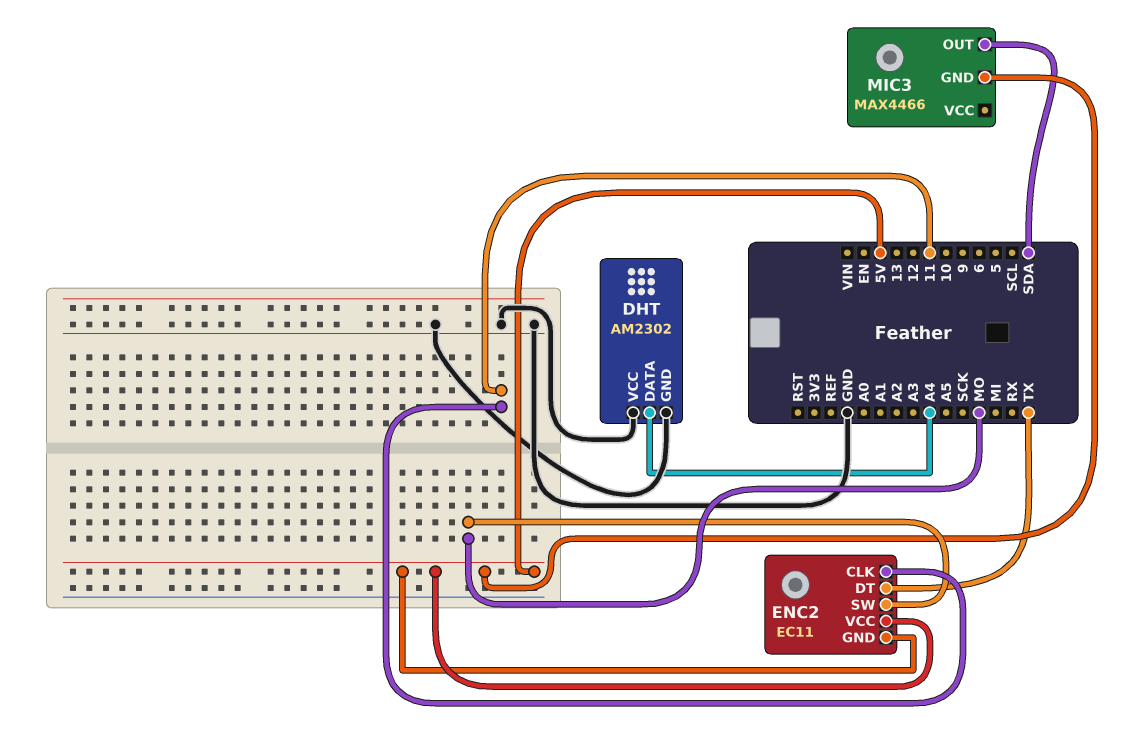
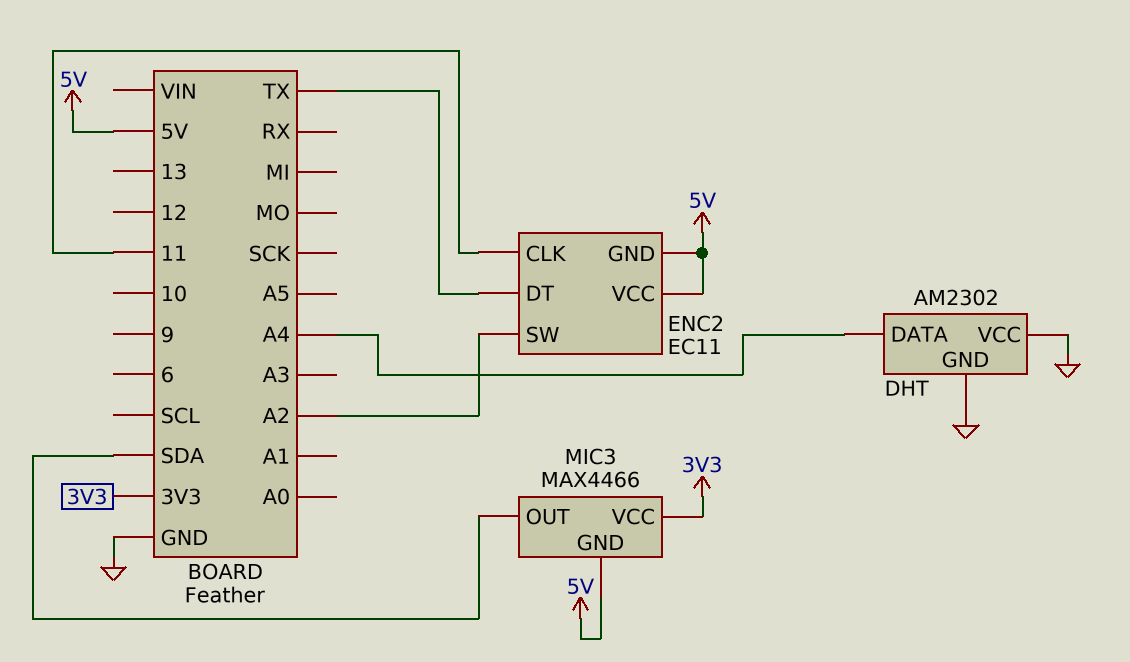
ENC2 pin SW: MO -> A2
MIC3 pin VCC: none -> 3V3

